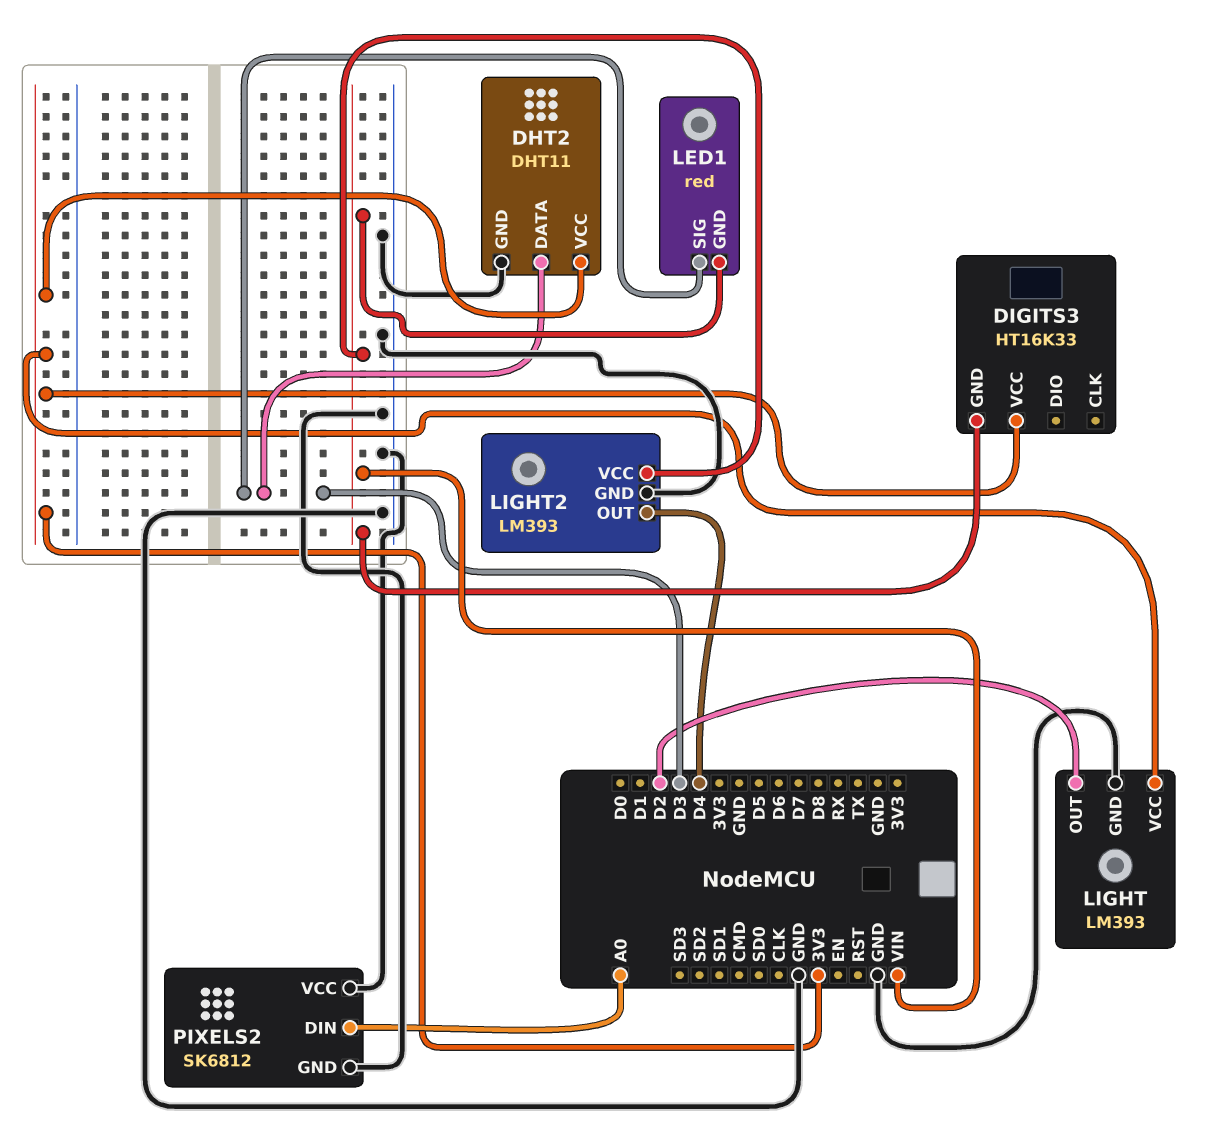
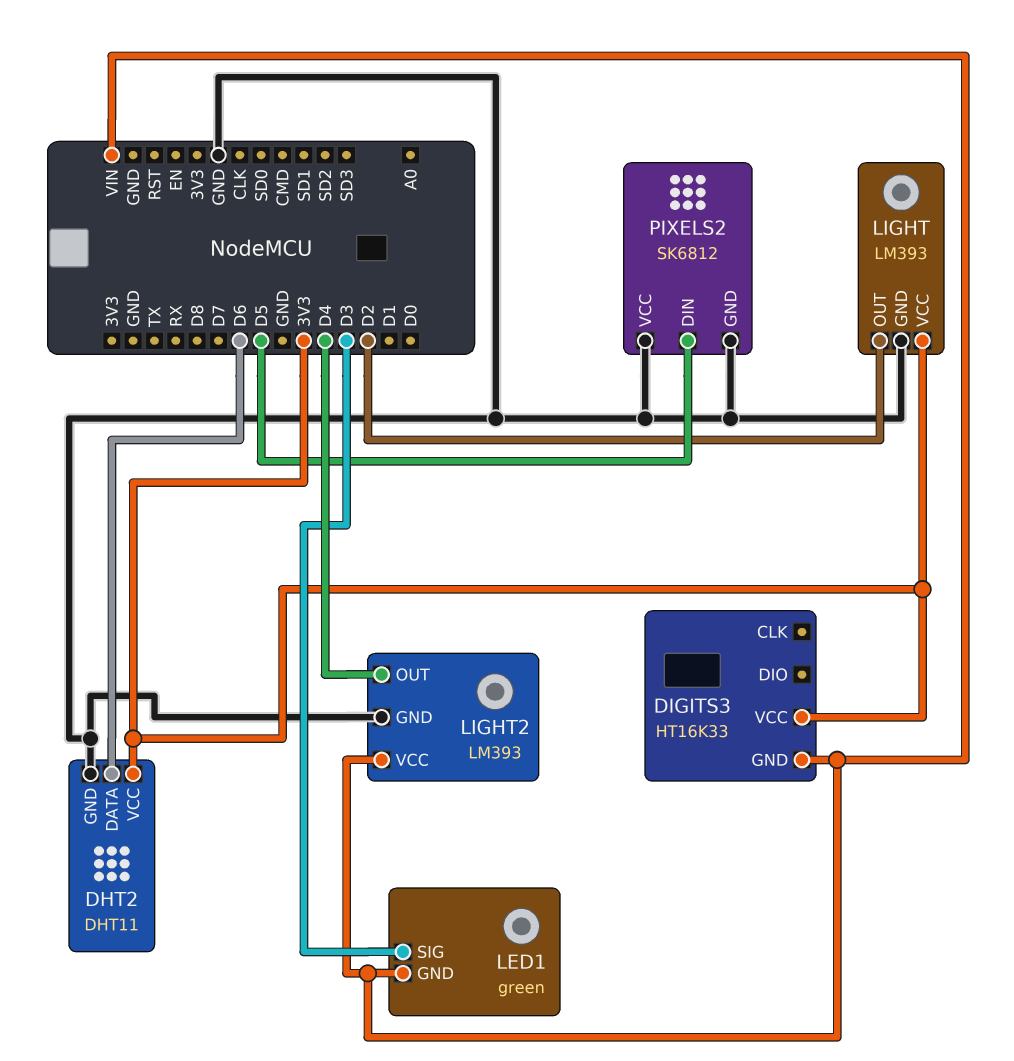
DHT2 pin DATA: D3 -> D6
LED1: red -> green
PIXELS2 pin DIN: A0 -> D5

